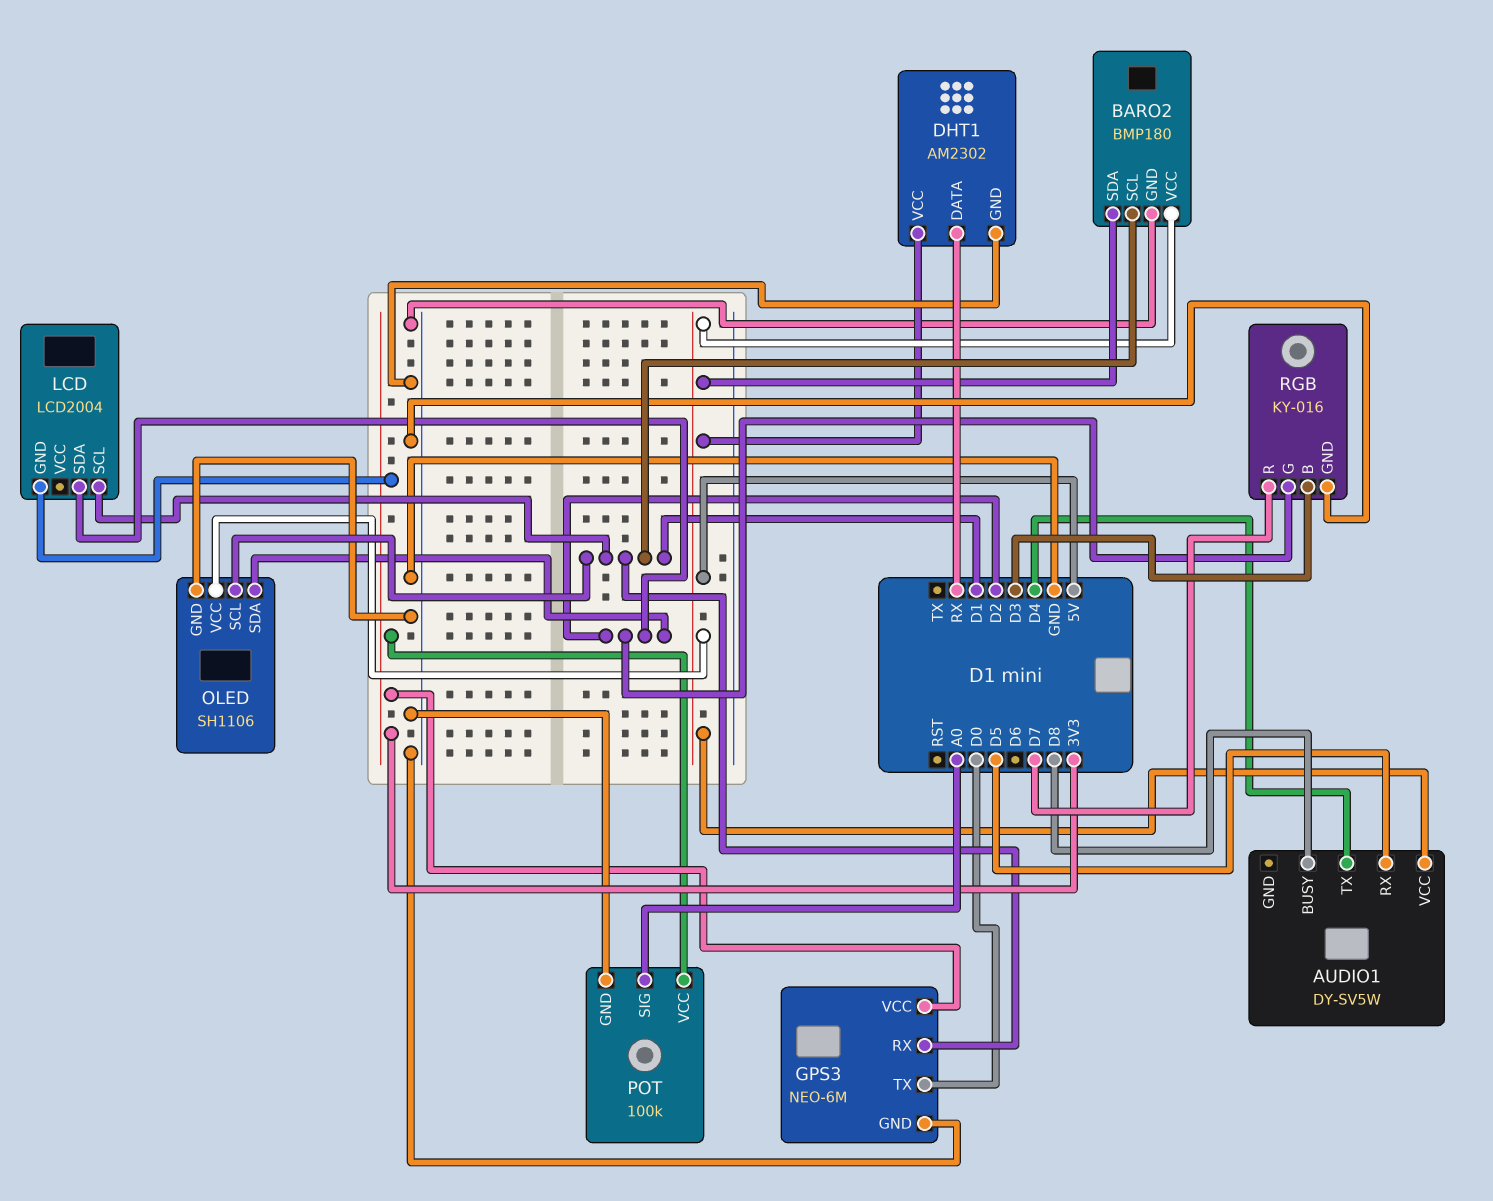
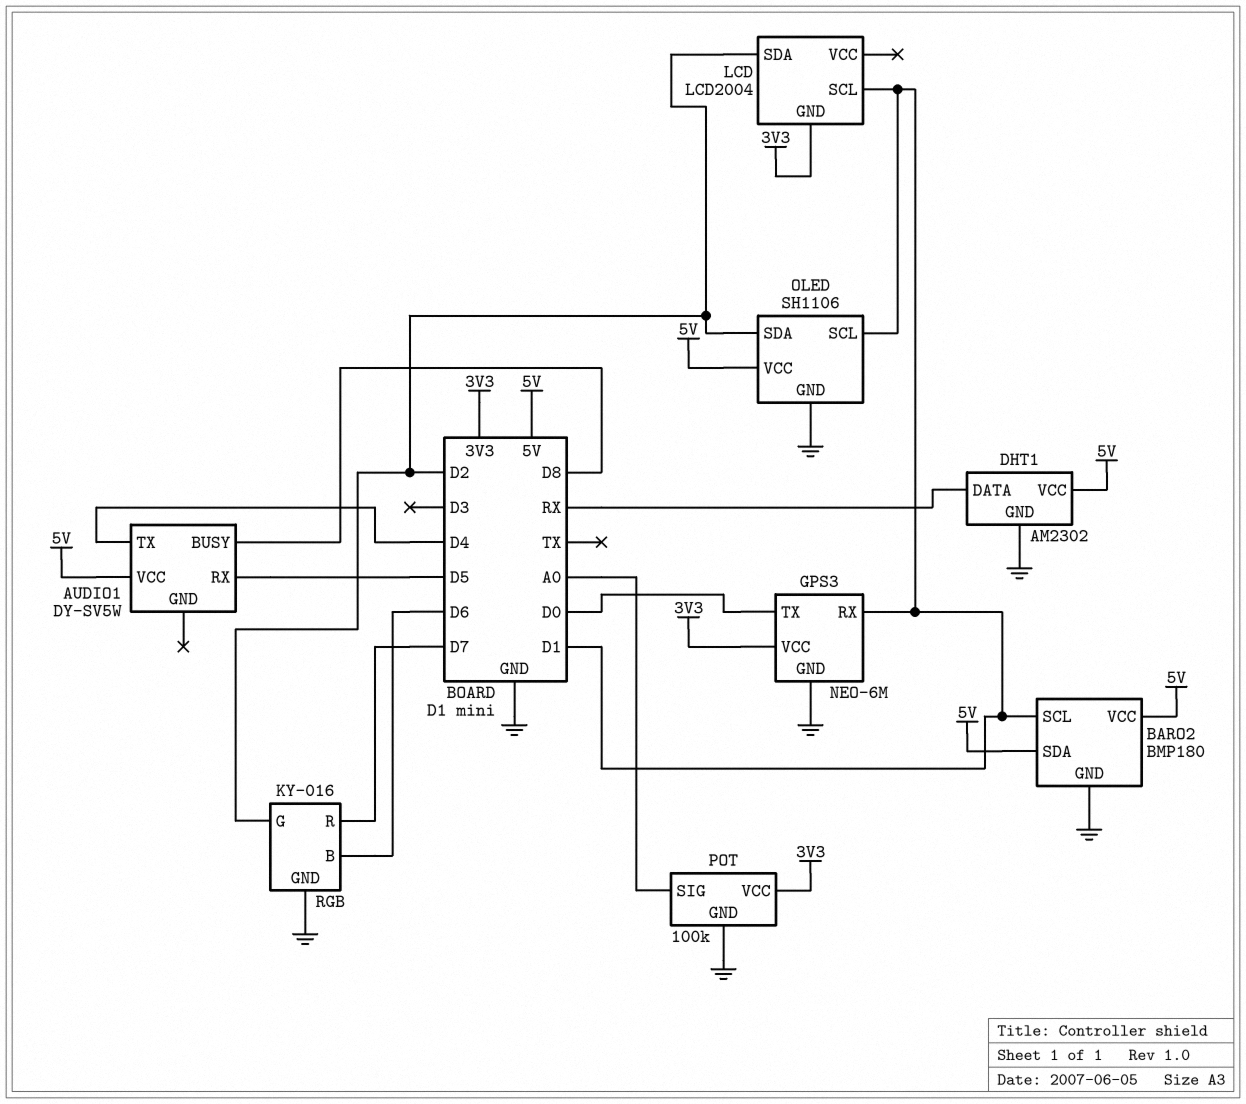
RGB pin B: D3 -> D6

